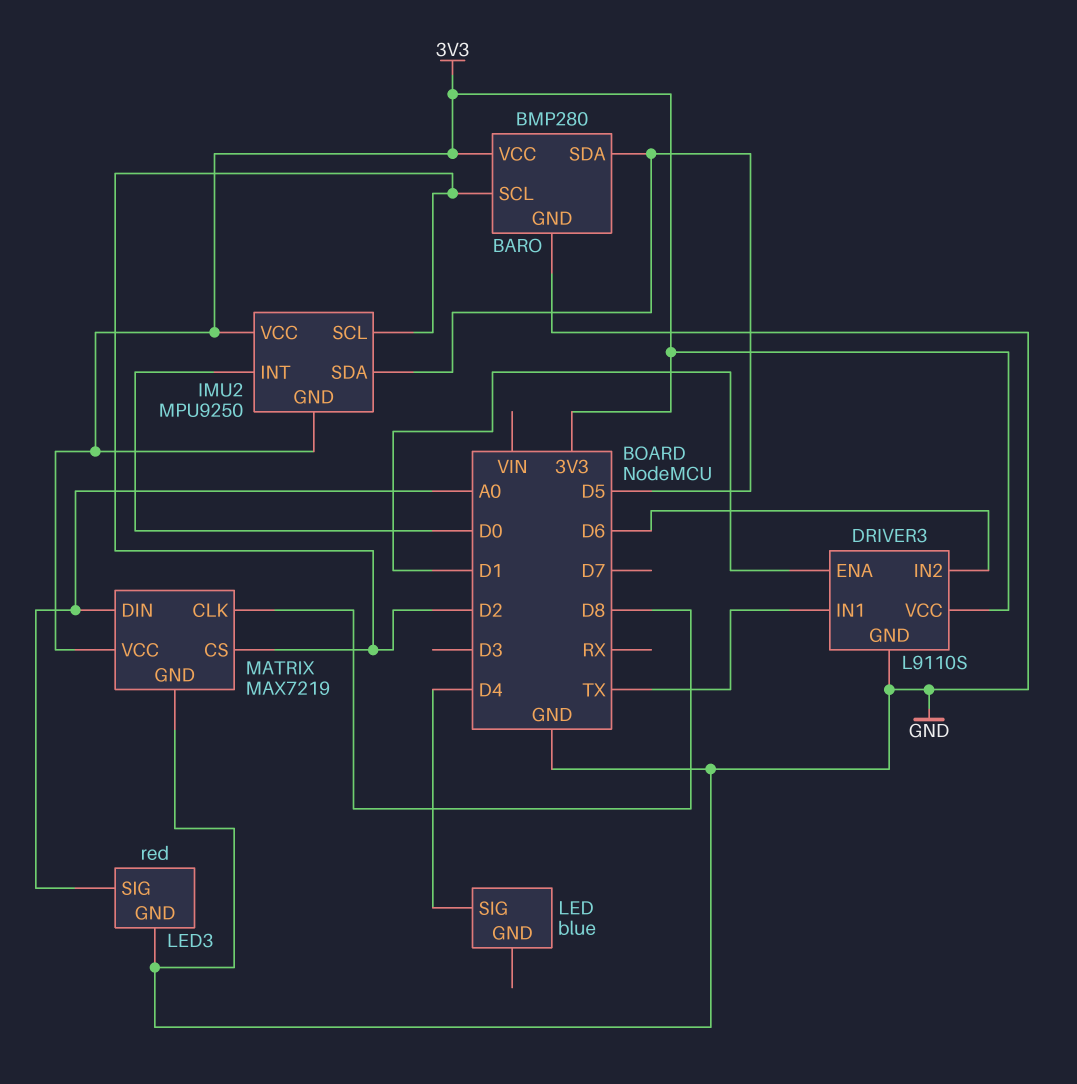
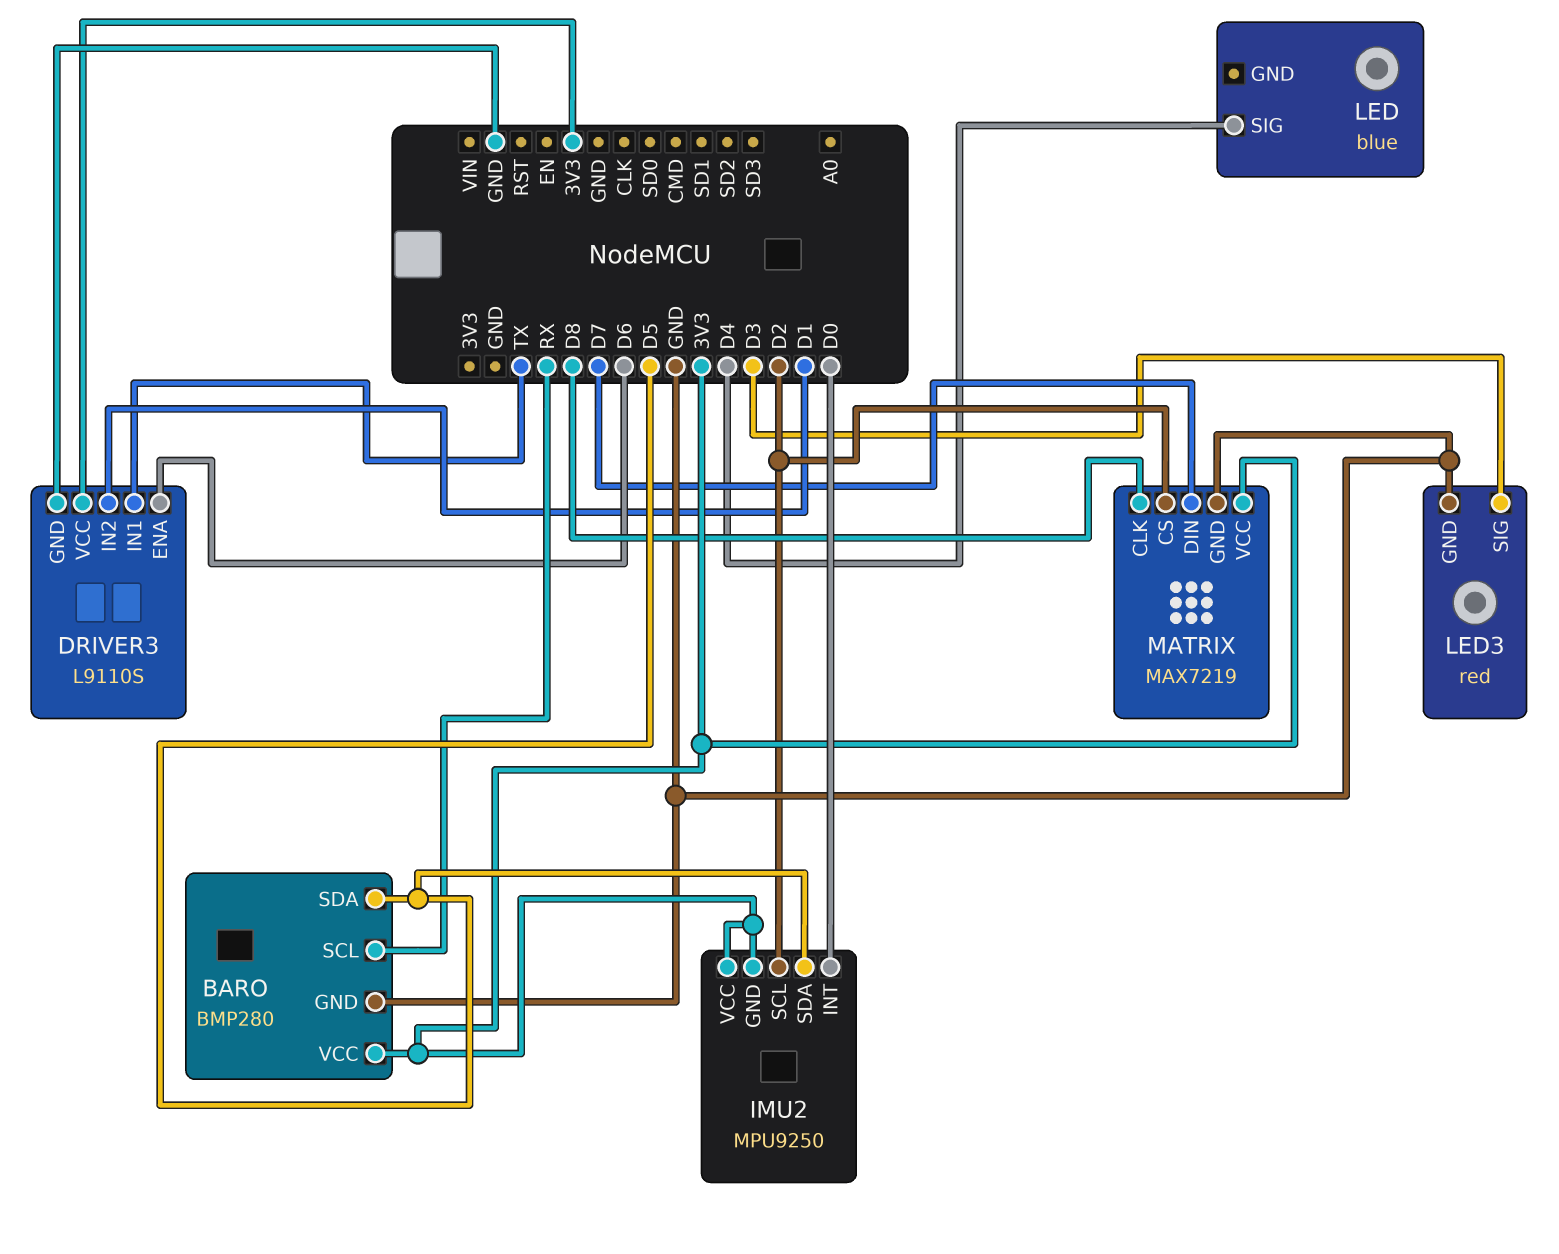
BARO pin SCL: D2 -> RX
DRIVER3 pin ENA: D1 -> D6
DRIVER3 pin IN2: D6 -> D1
LED3 pin SIG: A0 -> D3
MATRIX pin DIN: A0 -> D7

